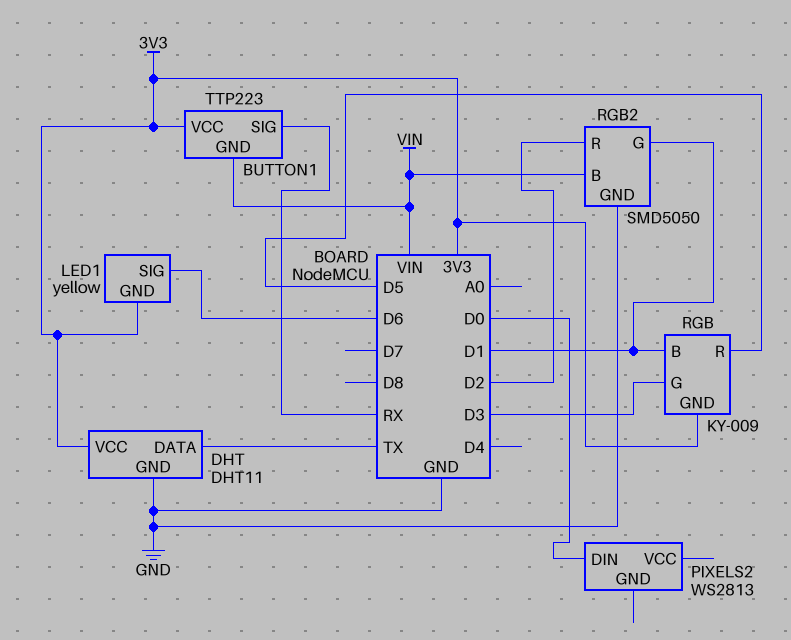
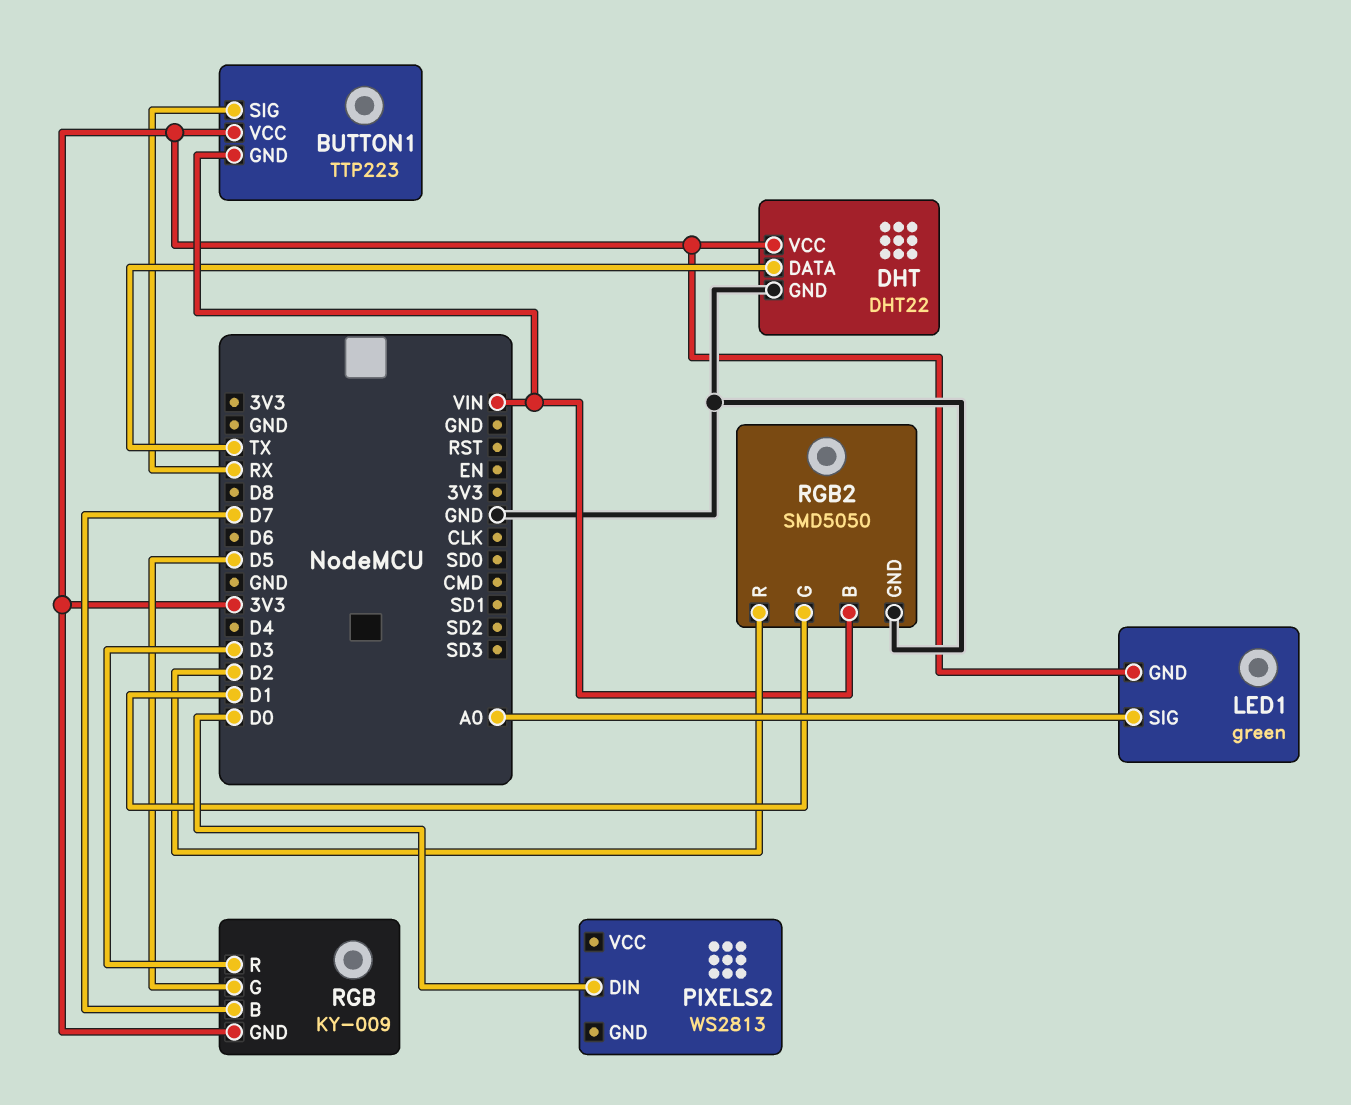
DHT: DHT11 -> DHT22
LED1: yellow -> green
LED1 pin SIG: D6 -> A0
RGB pin B: D1 -> D7
RGB pin G: D3 -> D5
RGB pin R: D5 -> D3

